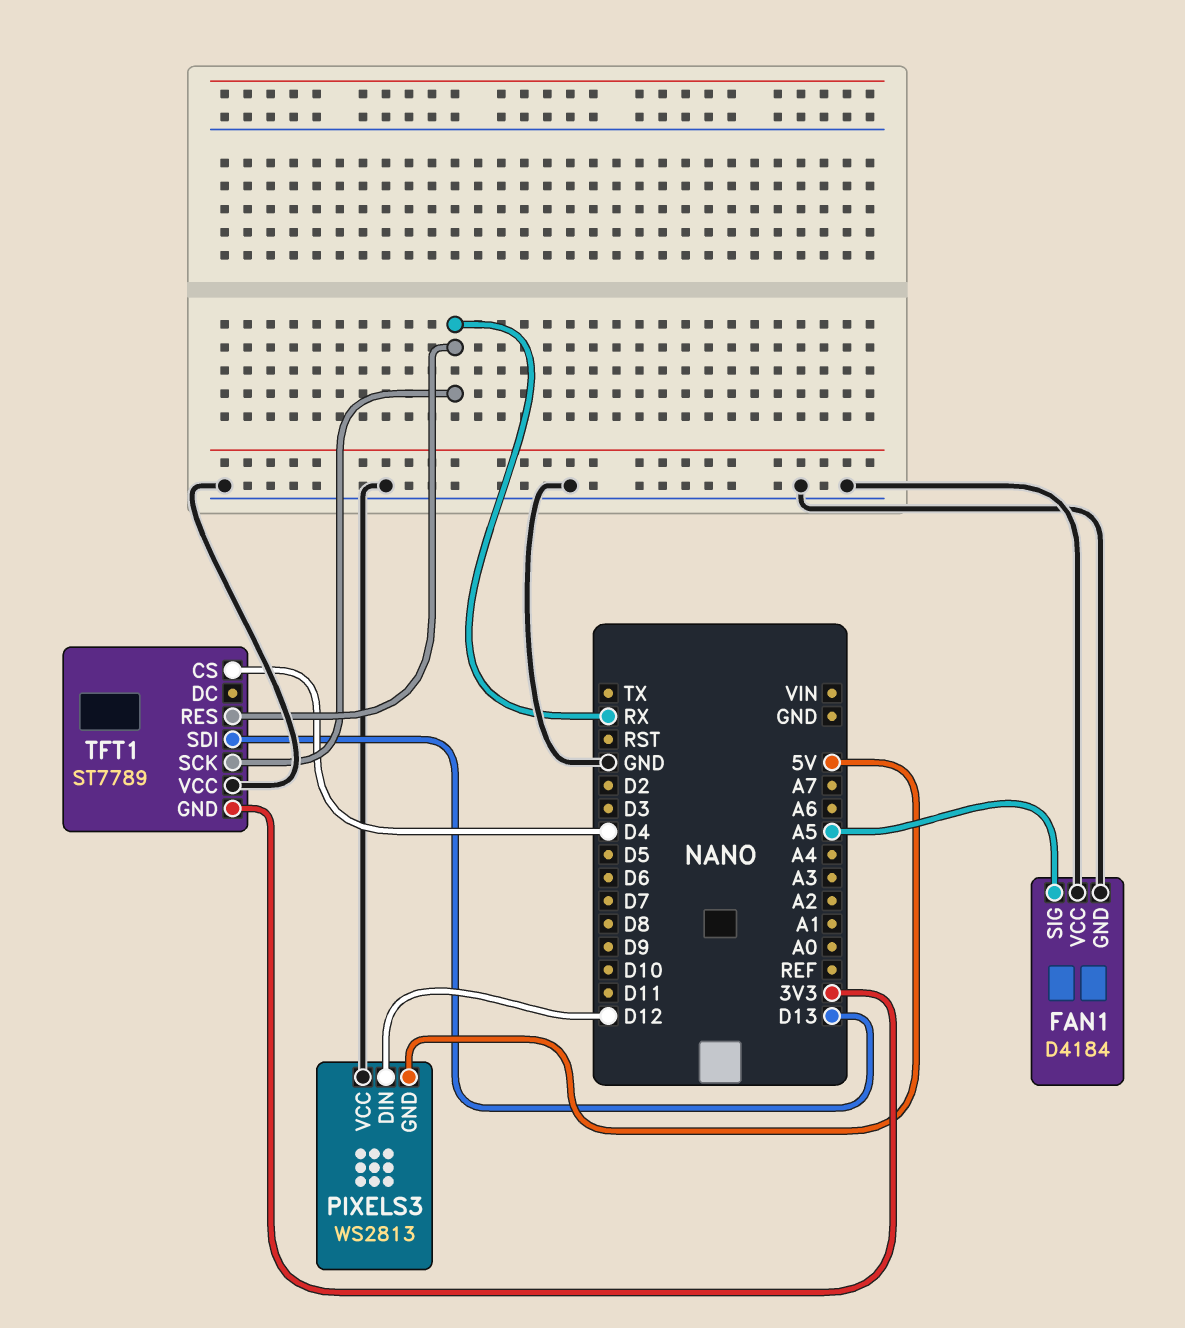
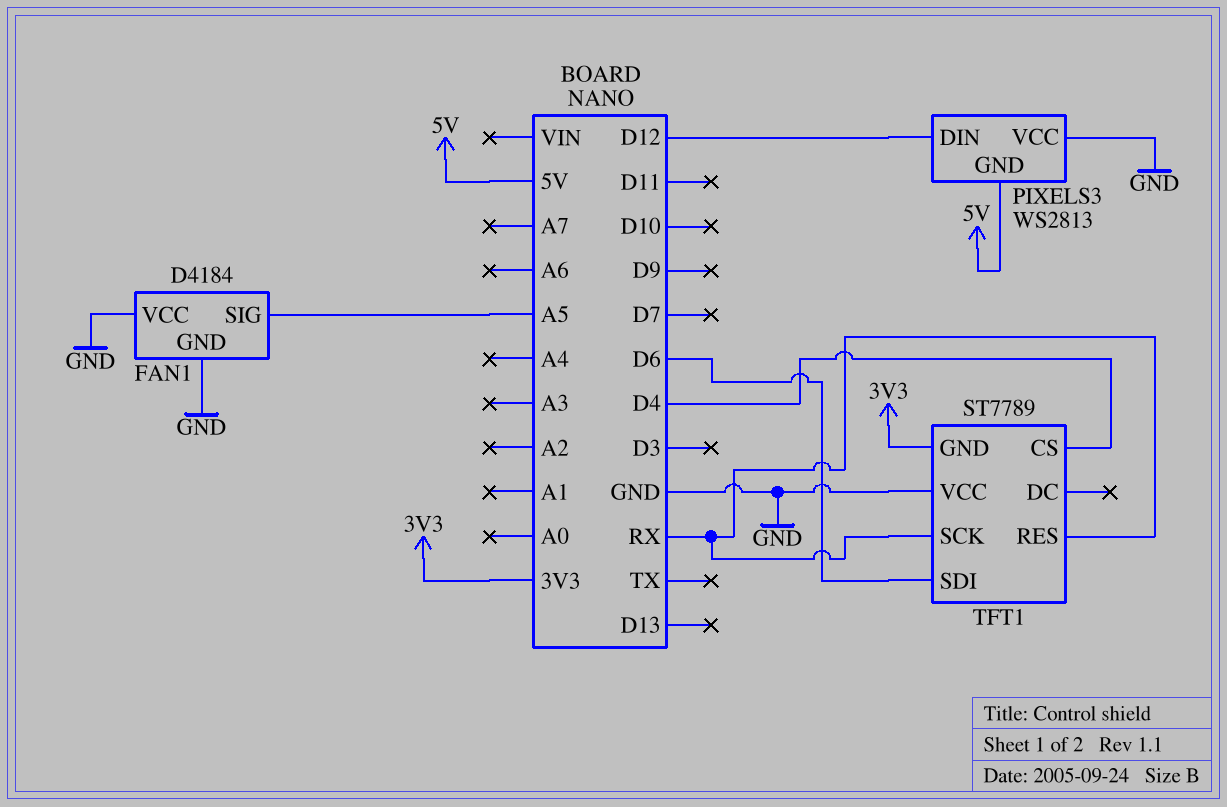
TFT1 pin SDI: D13 -> D6

